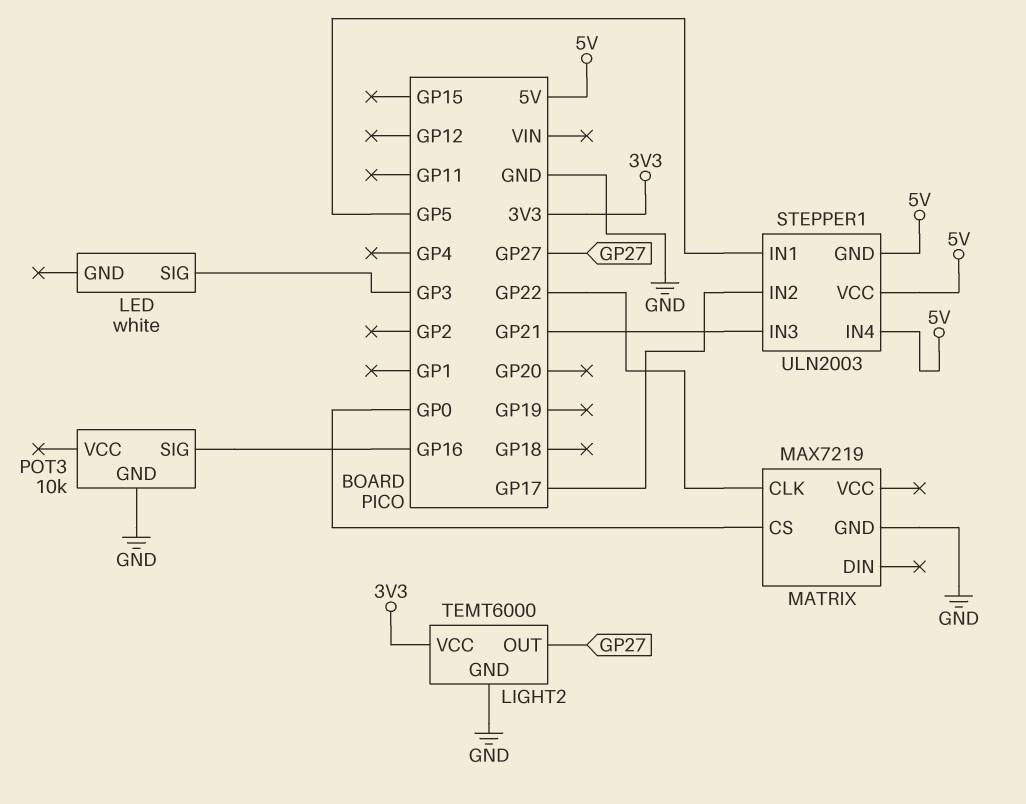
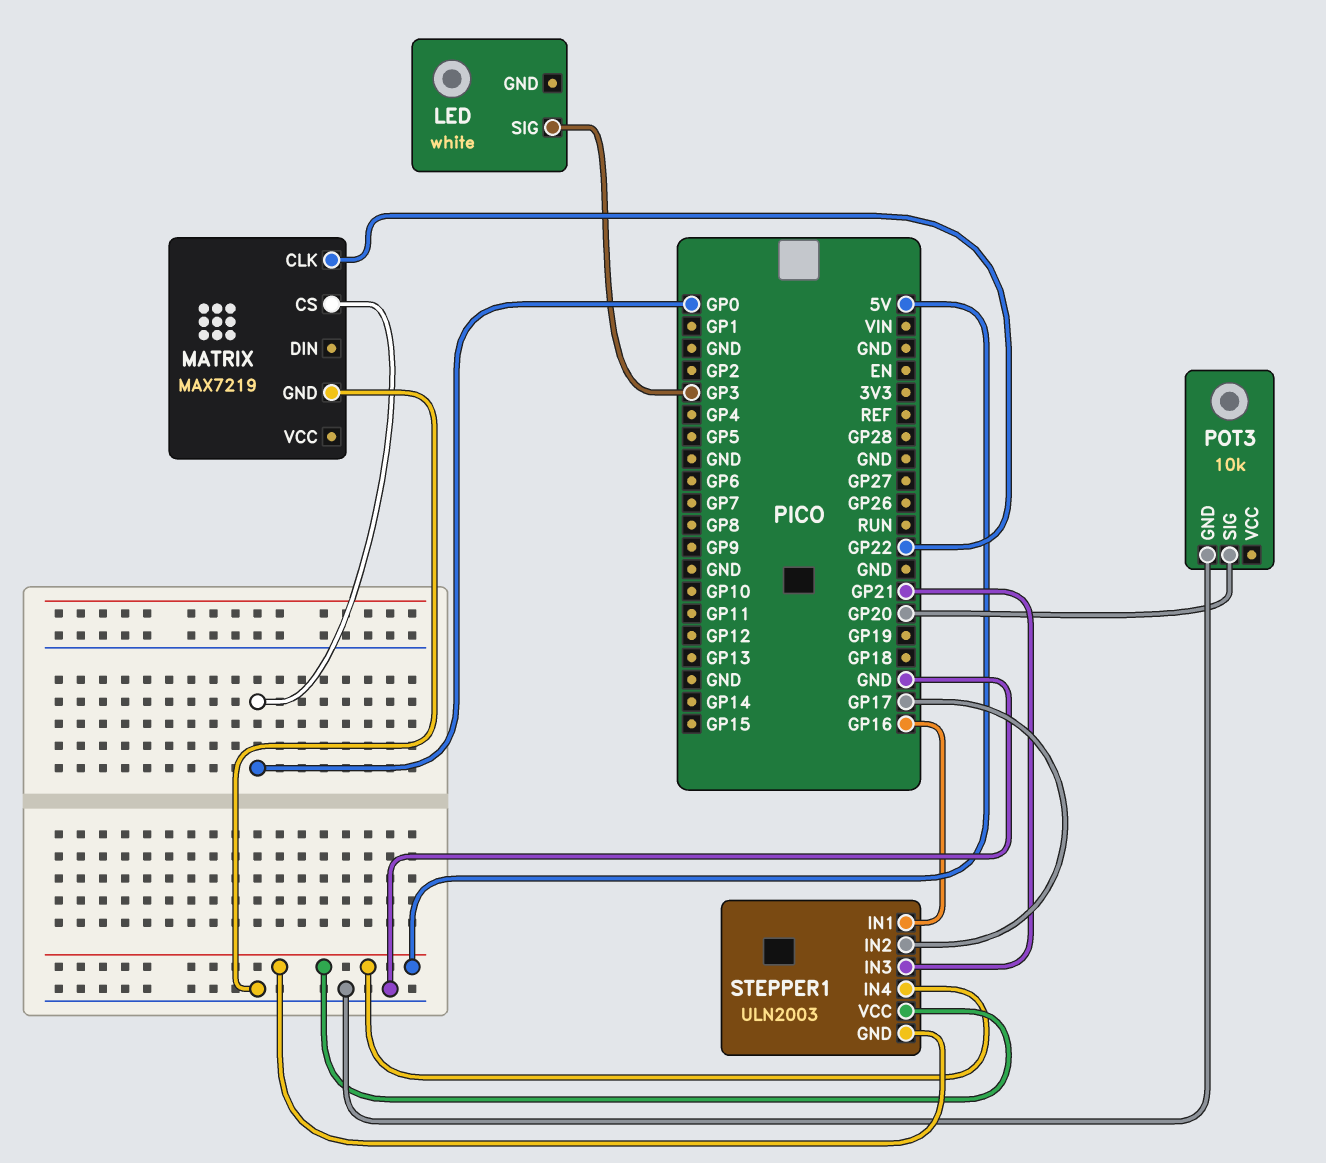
LIGHT2: TEMT6000 -> none
LIGHT2 pin GND: GND -> none
LIGHT2 pin OUT: GP27 -> none
LIGHT2 pin VCC: 3V3 -> none
POT3 pin SIG: GP16 -> GP20
STEPPER1 pin IN1: GP5 -> GP16

